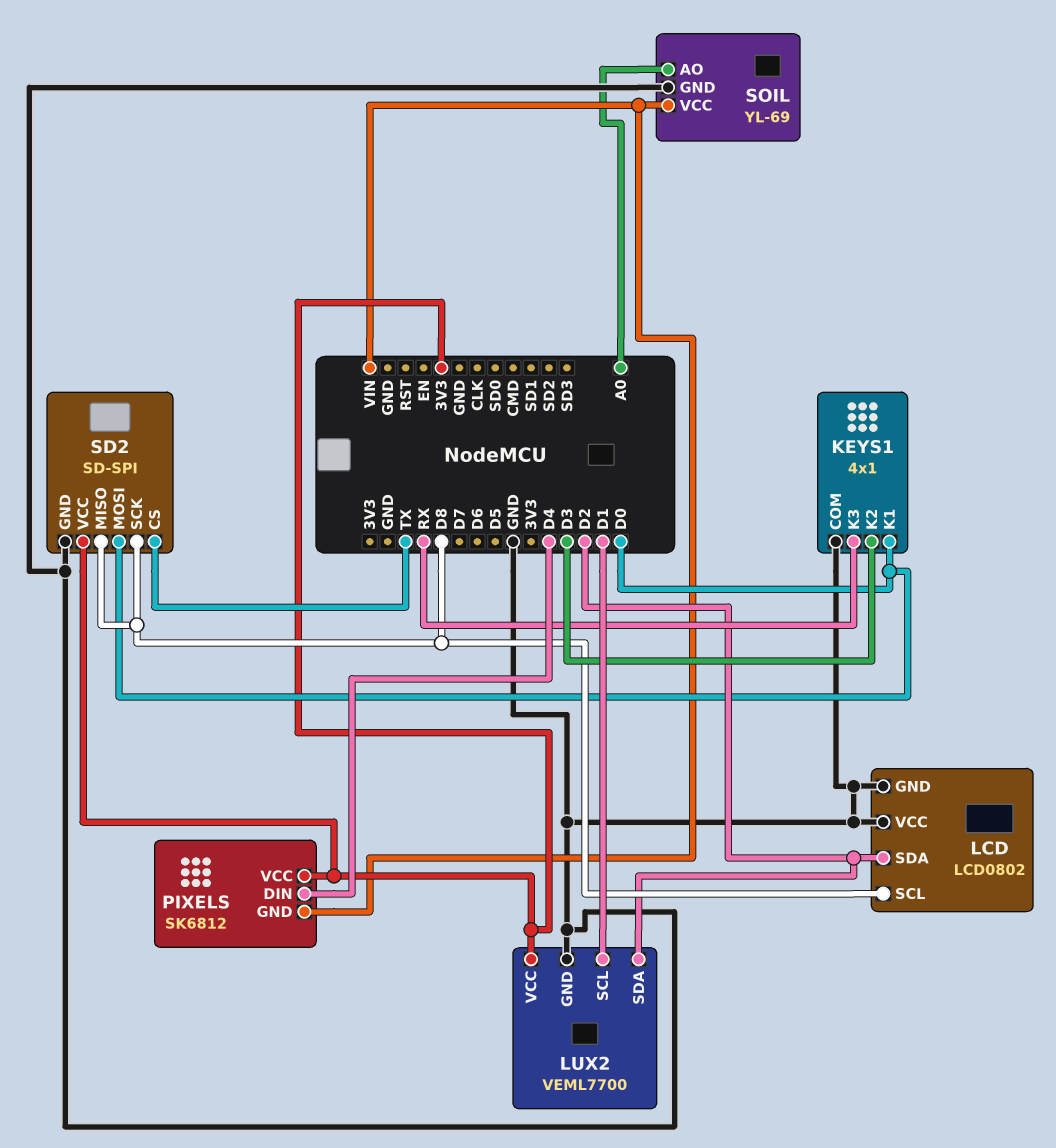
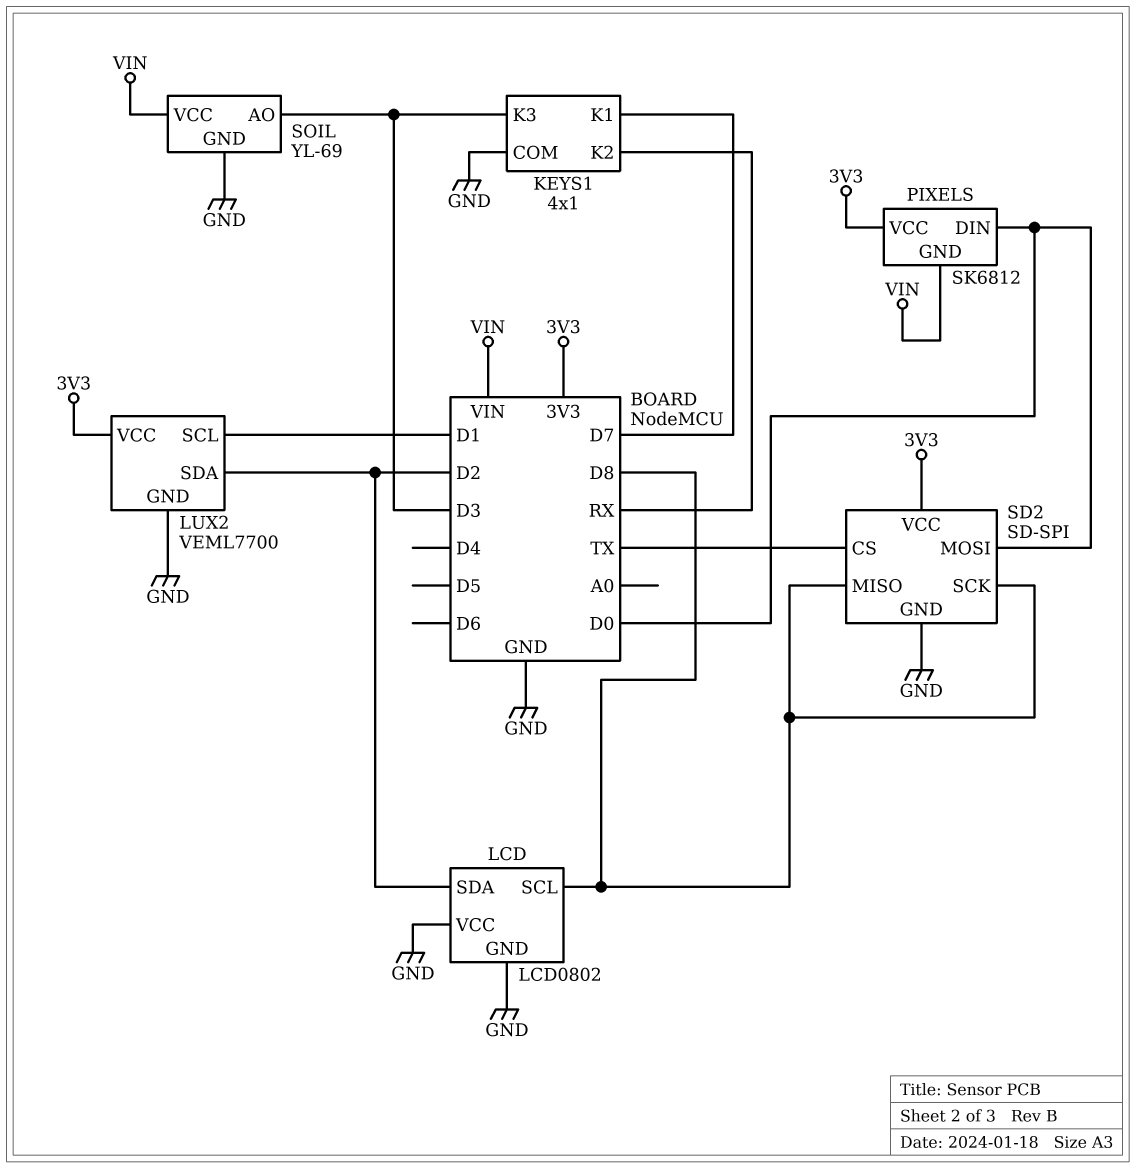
KEYS1 pin K1: D0 -> D7
KEYS1 pin K2: D3 -> RX
KEYS1 pin K3: RX -> D3
PIXELS pin DIN: D4 -> D0
SOIL pin AO: A0 -> D3

